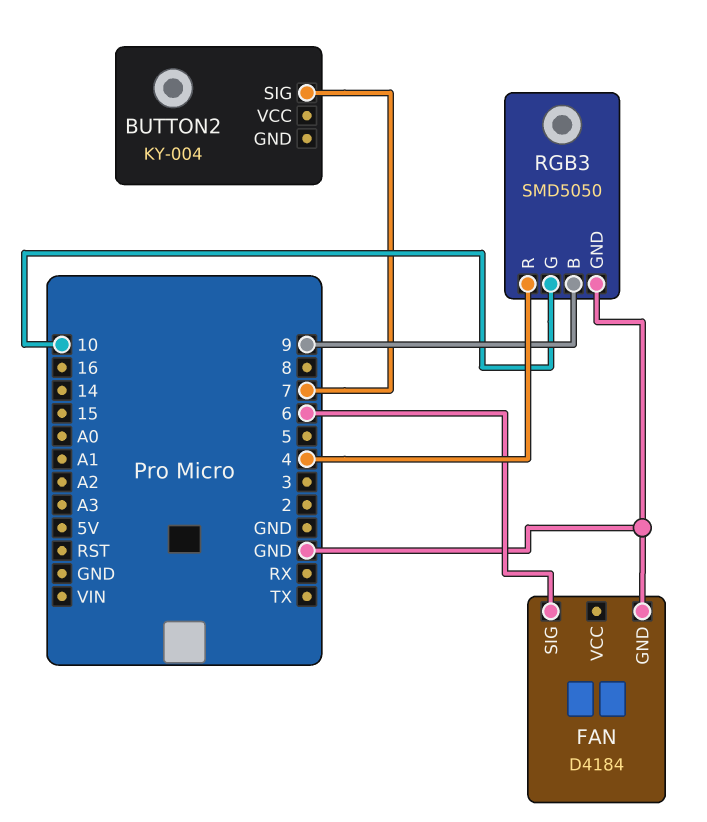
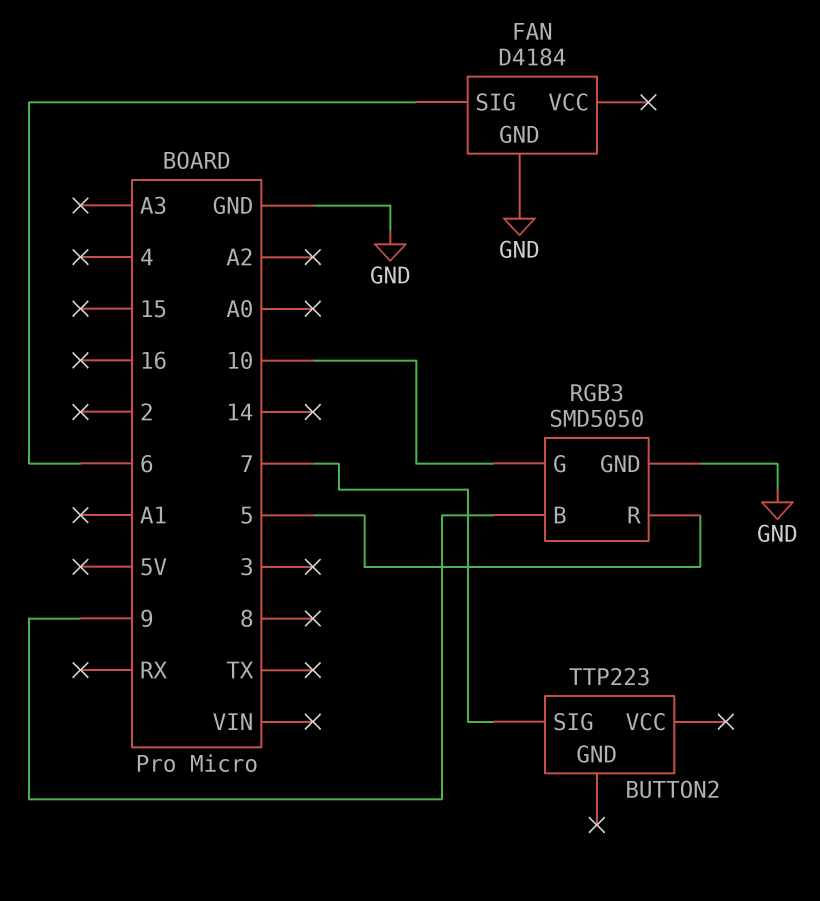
BUTTON2: KY-004 -> TTP223
RGB3 pin R: 4 -> 5

